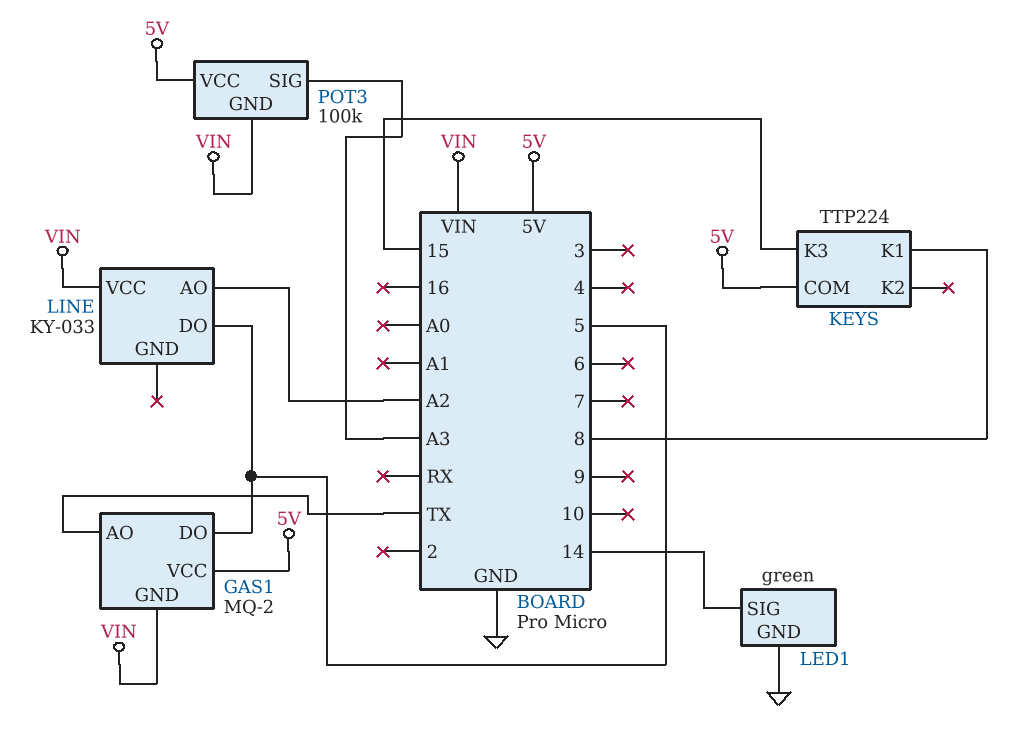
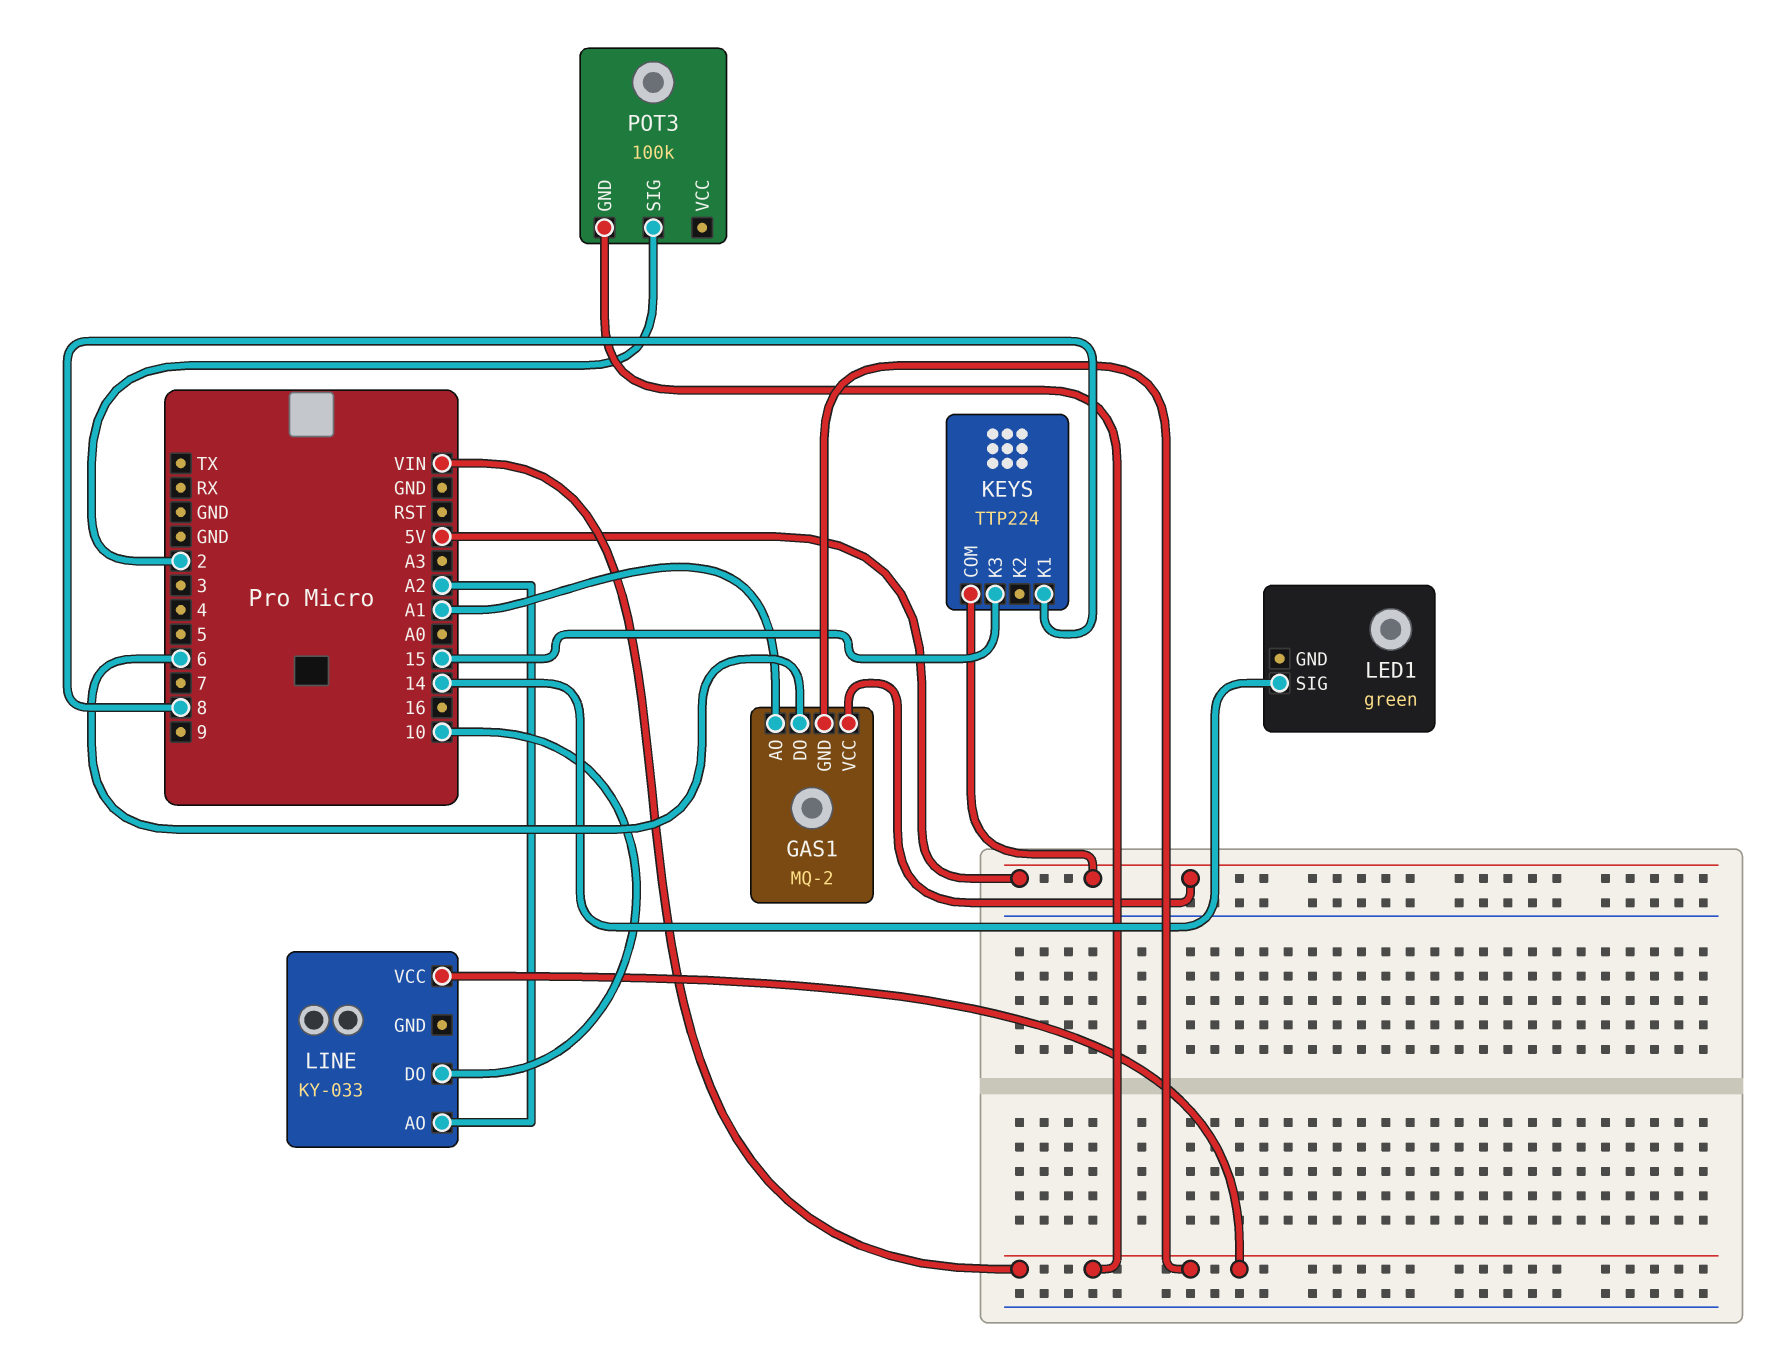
GAS1 pin AO: TX -> A1
GAS1 pin DO: 5 -> 6
LED1 pin GND: GND -> none
LINE pin DO: 5 -> 10
POT3 pin SIG: A3 -> 2
POT3 pin VCC: 5V -> none

